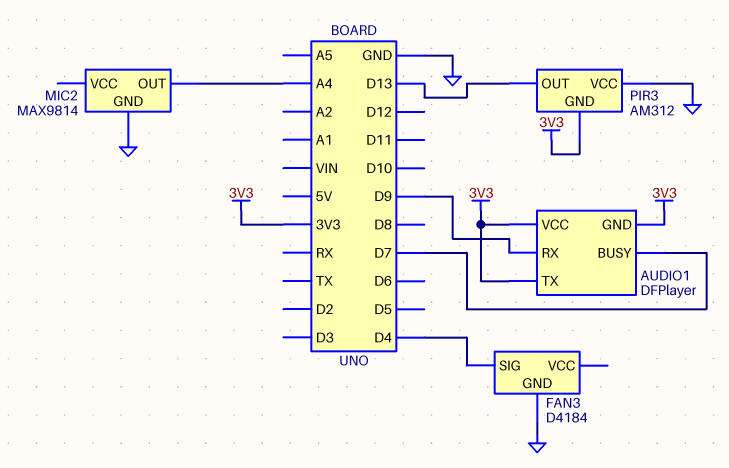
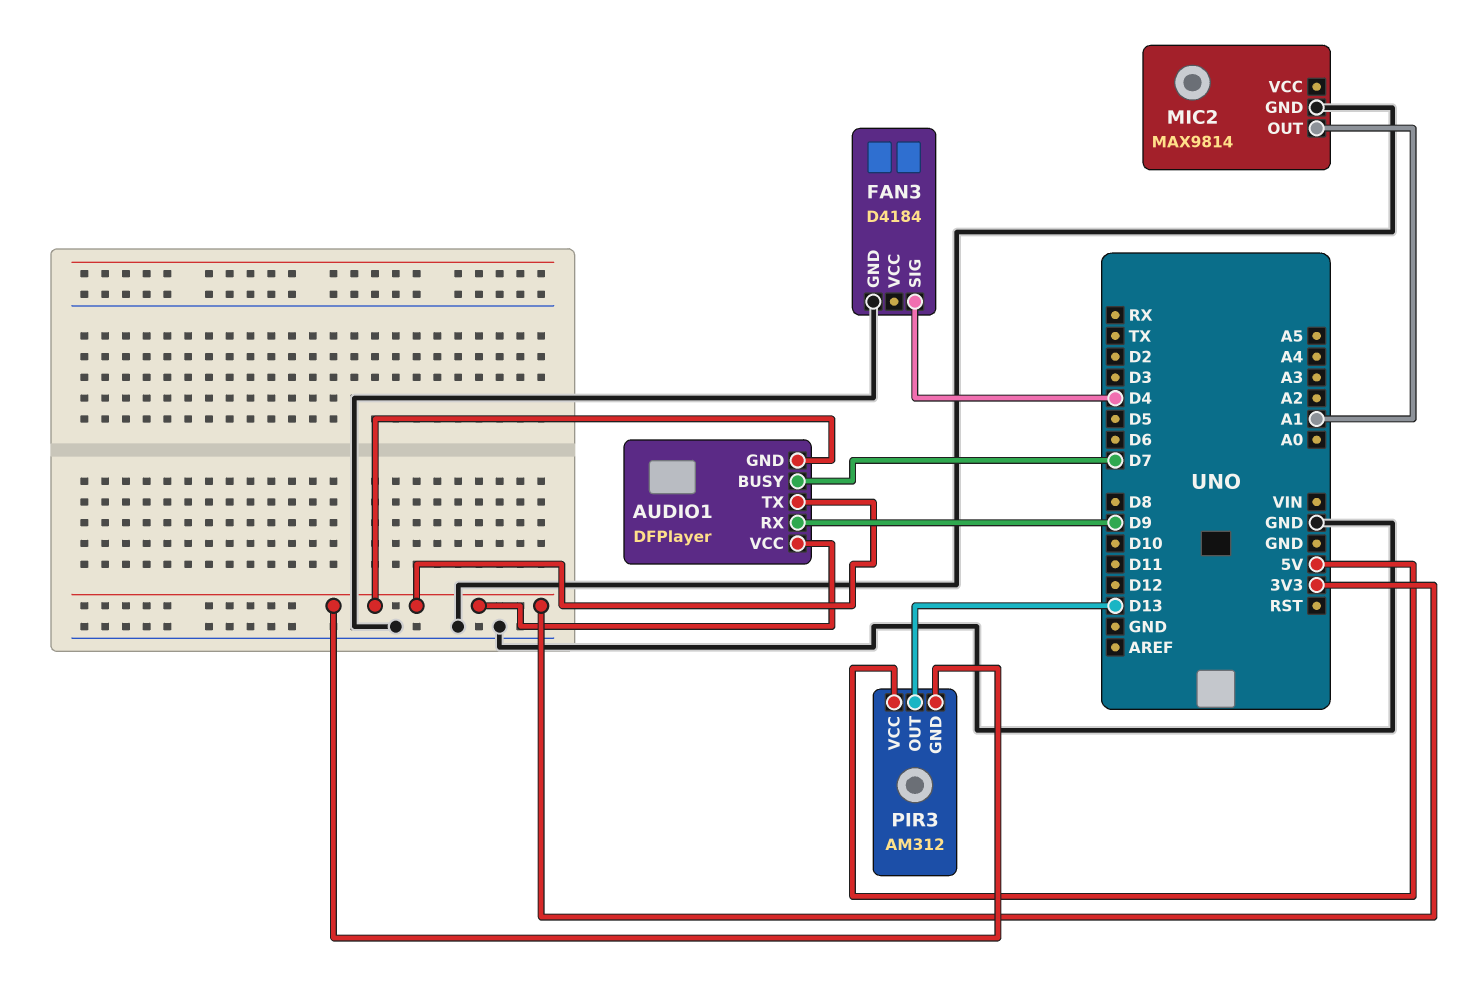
MIC2 pin OUT: A4 -> A1
PIR3 pin VCC: GND -> 5V

